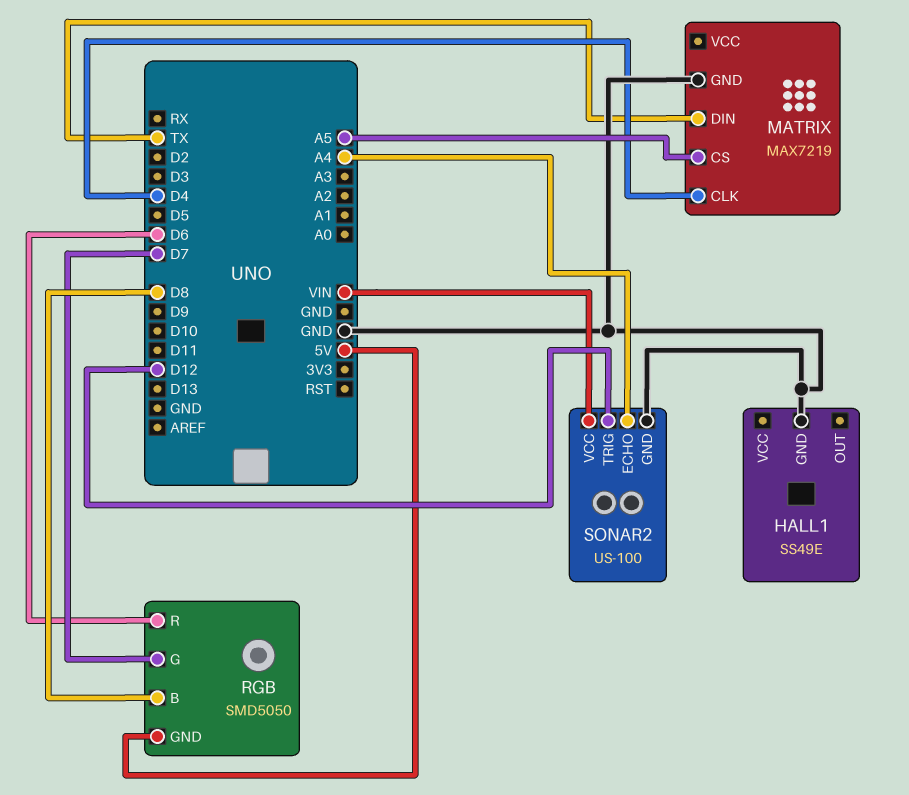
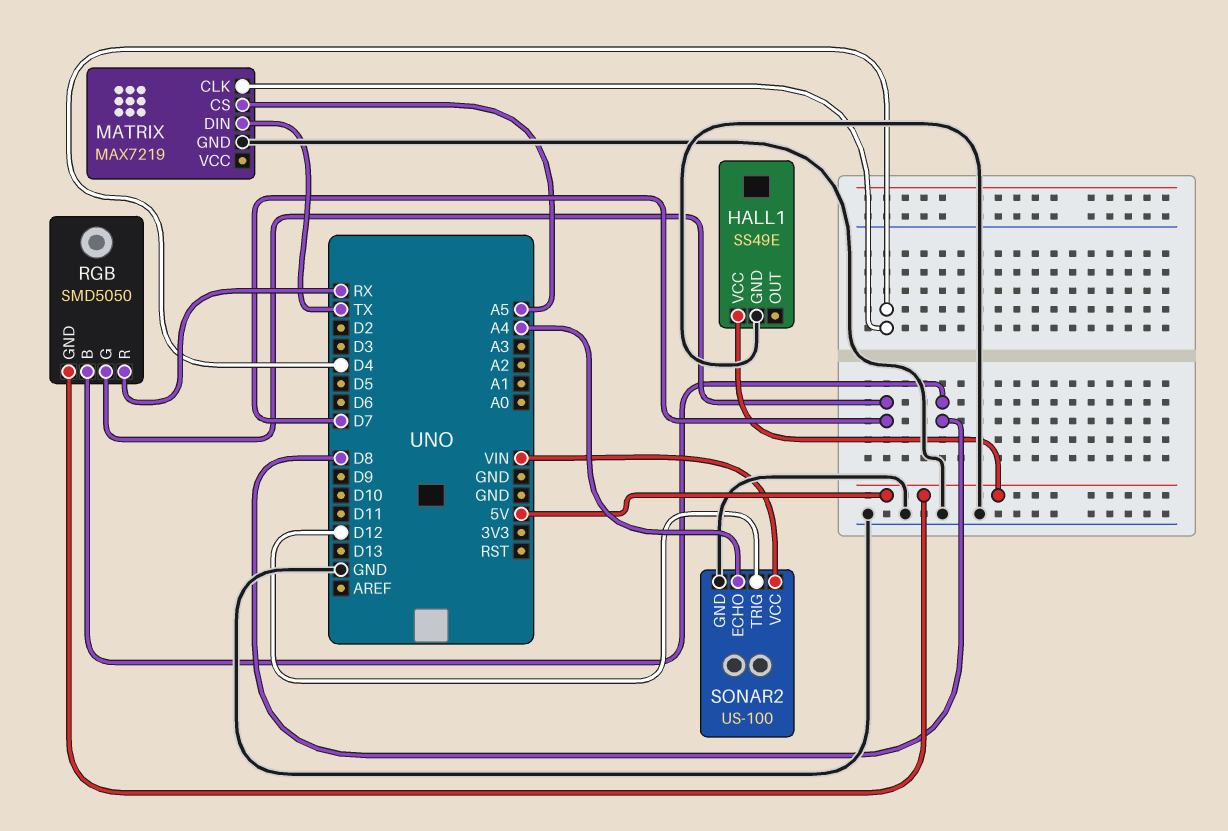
HALL1 pin VCC: none -> 5V
RGB pin R: D6 -> RX

